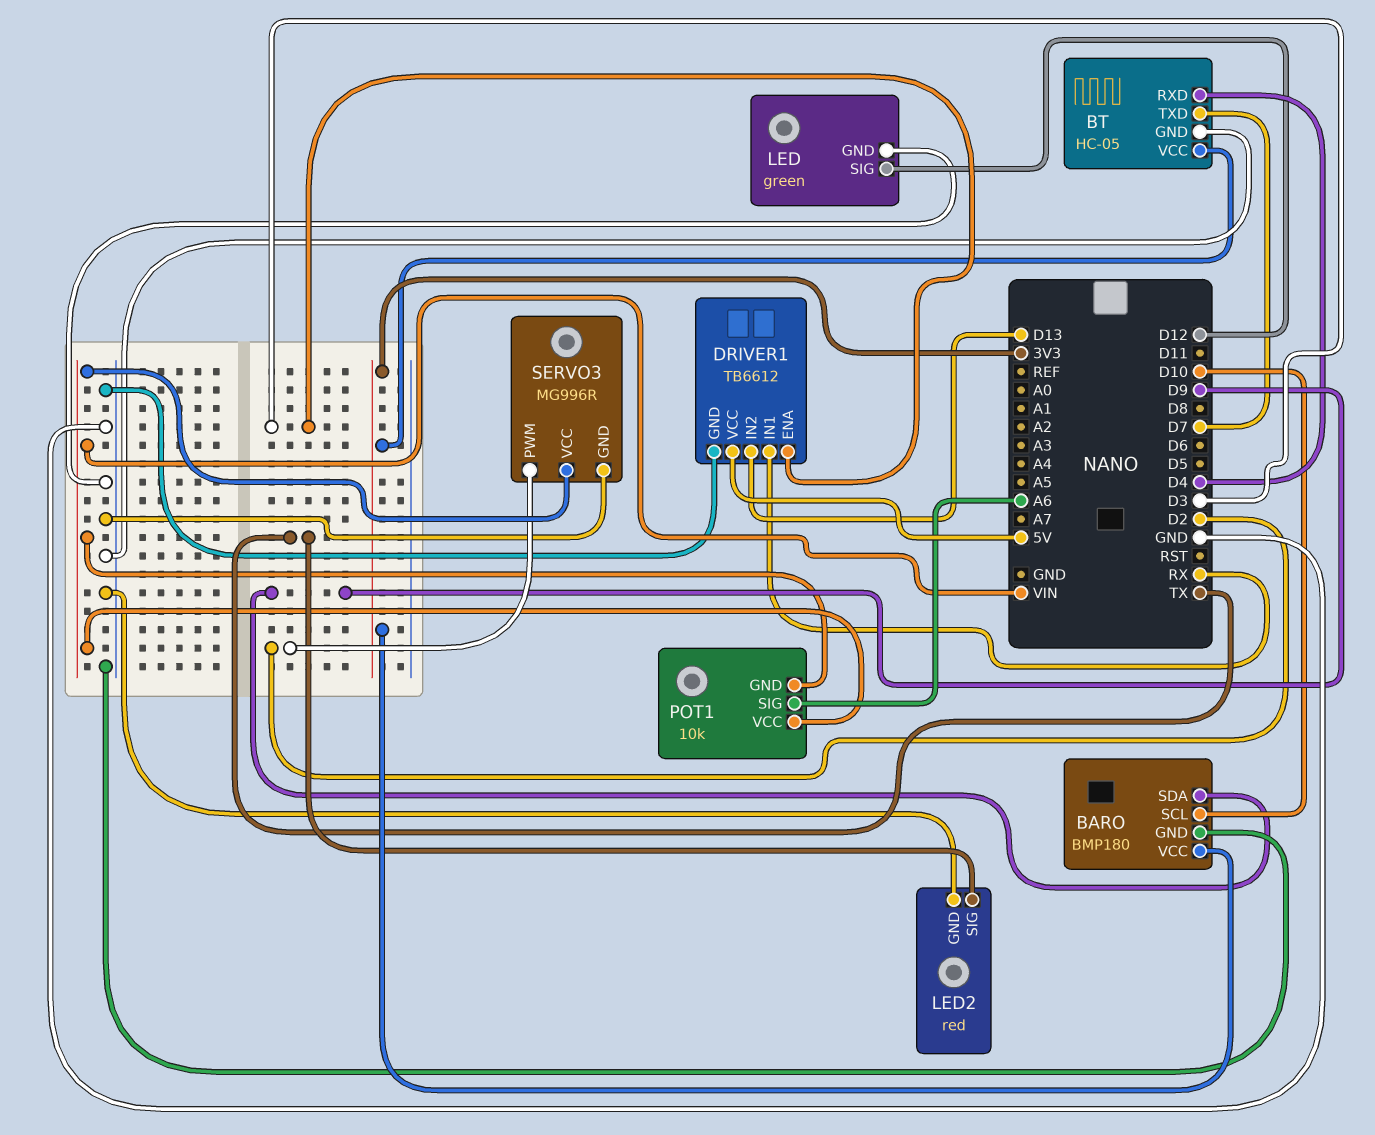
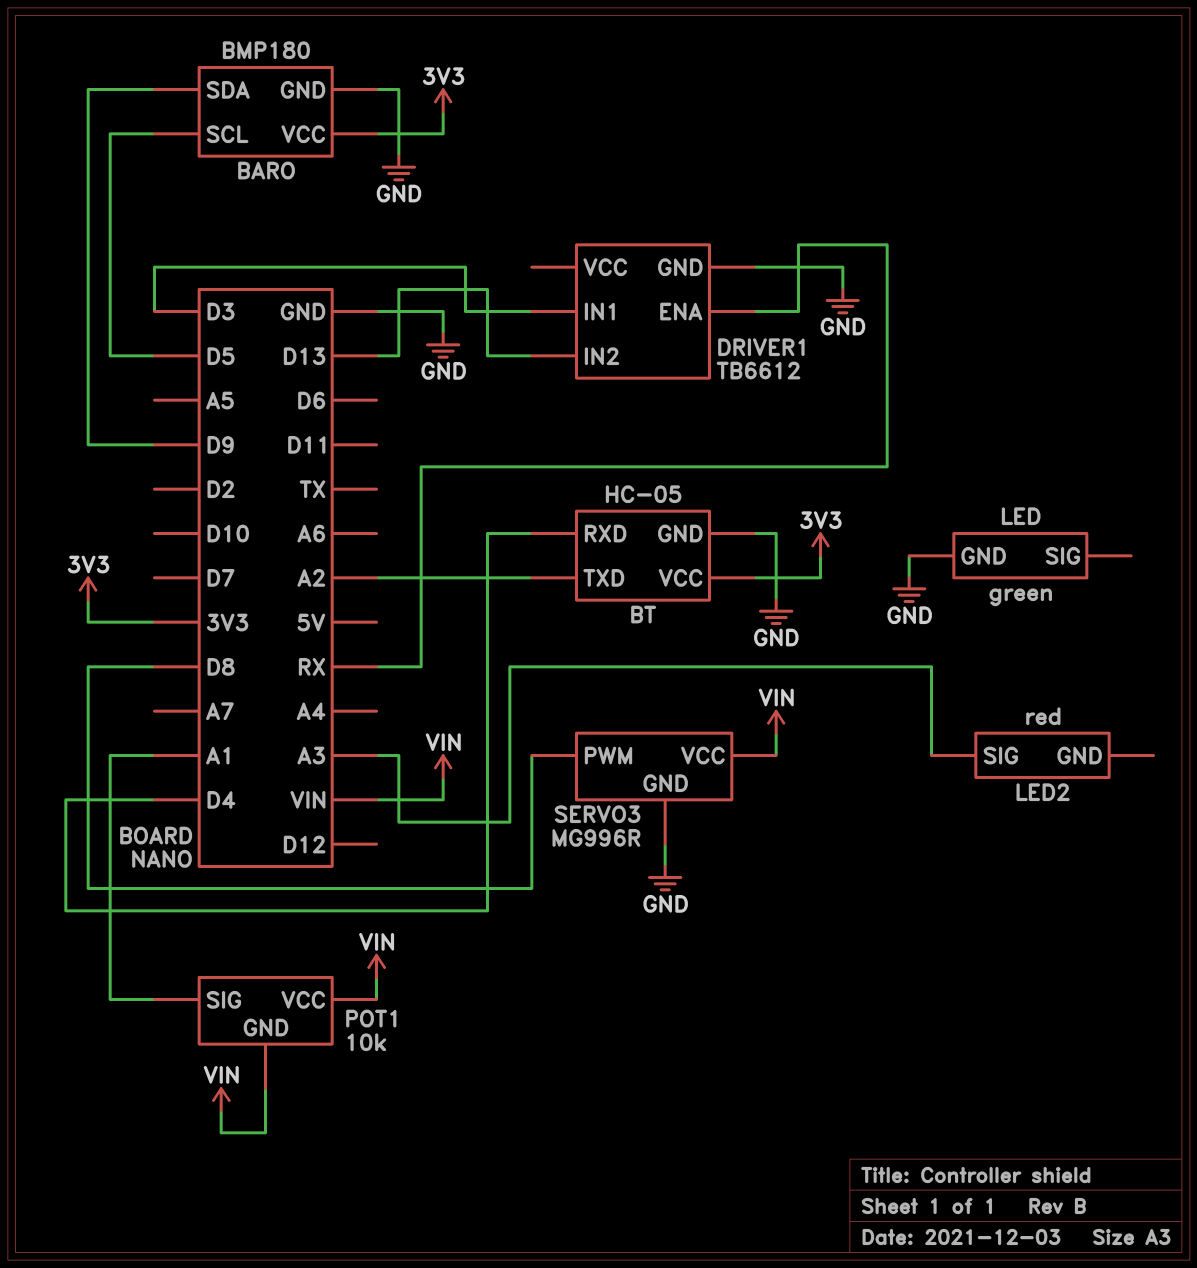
BARO pin SCL: D10 -> D5
BT pin TXD: D7 -> A2
DRIVER1 pin ENA: D3 -> RX
DRIVER1 pin IN1: RX -> D3
DRIVER1 pin VCC: 5V -> none
LED pin SIG: D12 -> none
LED2 pin GND: GND -> none
LED2 pin SIG: TX -> A3
POT1 pin SIG: A6 -> A1
SERVO3 pin PWM: D2 -> D8

